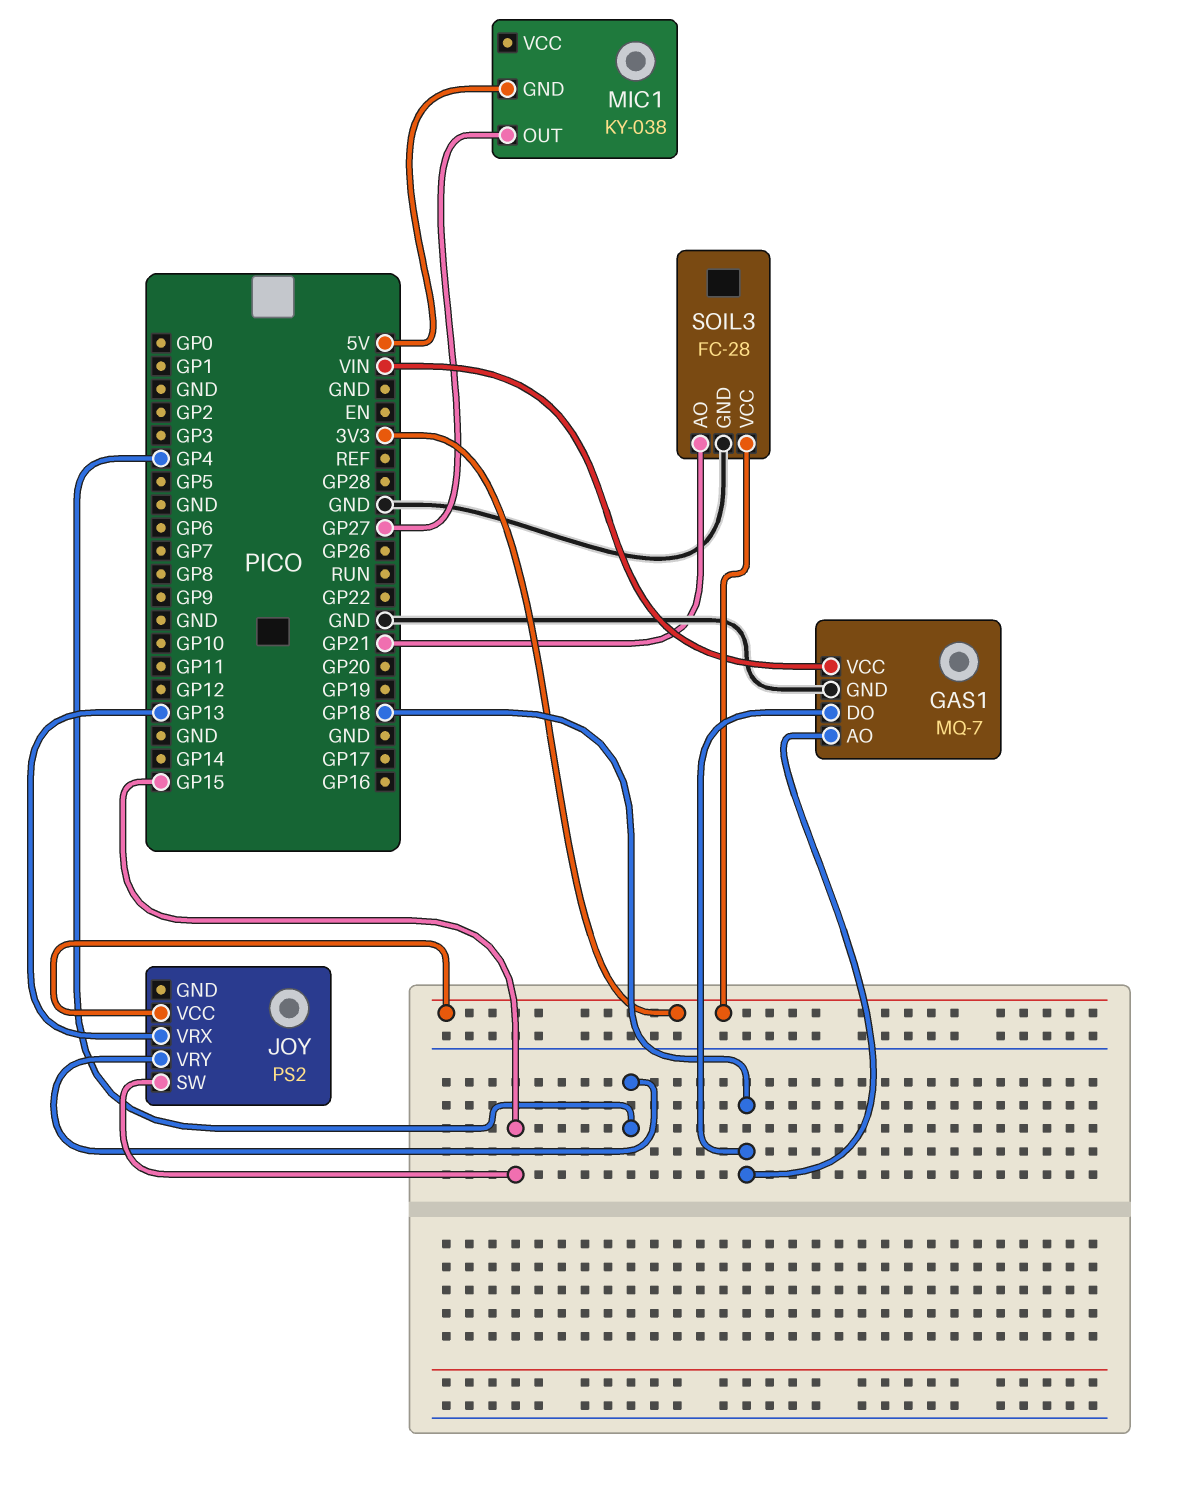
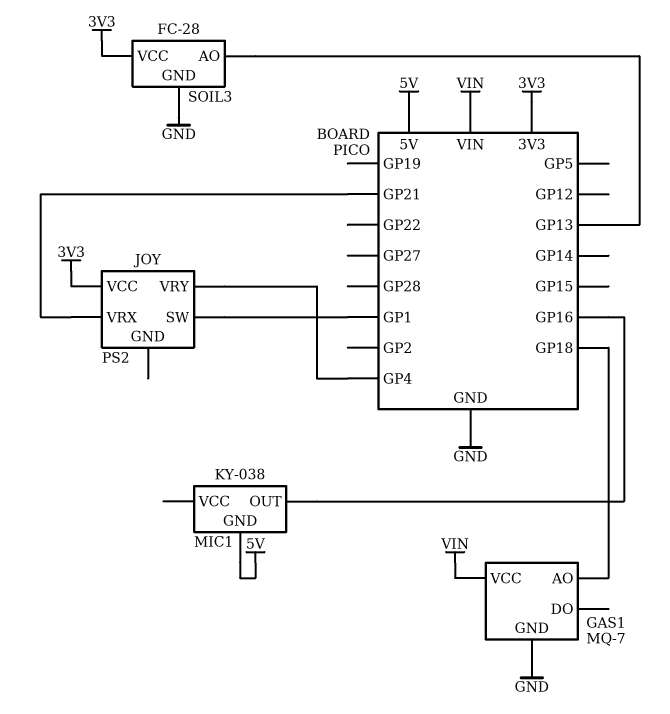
GAS1 pin DO: GP18 -> none
JOY pin SW: GP15 -> GP1
JOY pin VRX: GP13 -> GP21
MIC1 pin OUT: GP27 -> GP16
SOIL3 pin AO: GP21 -> GP13

